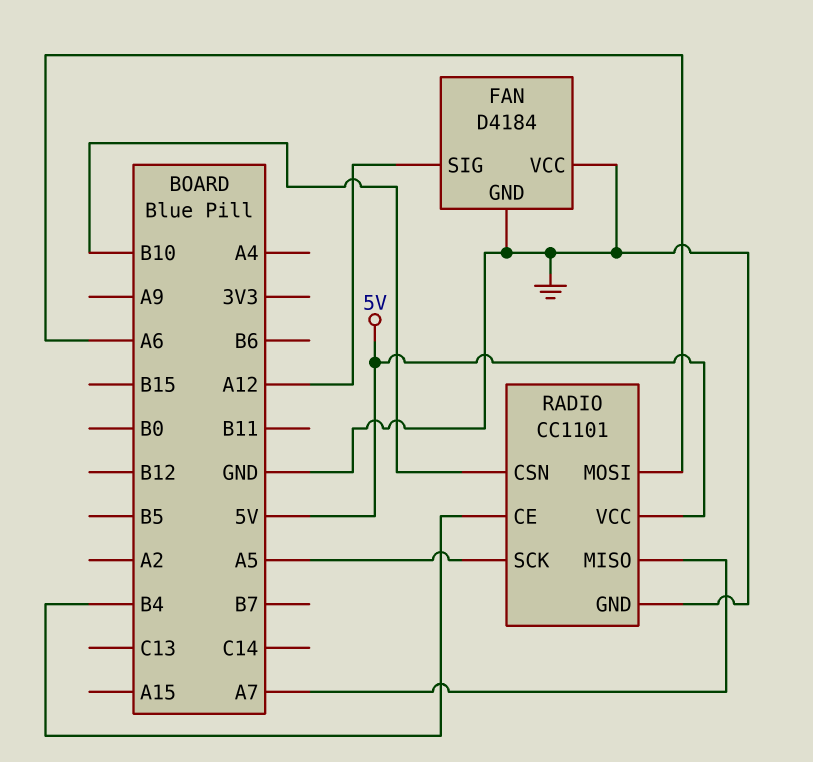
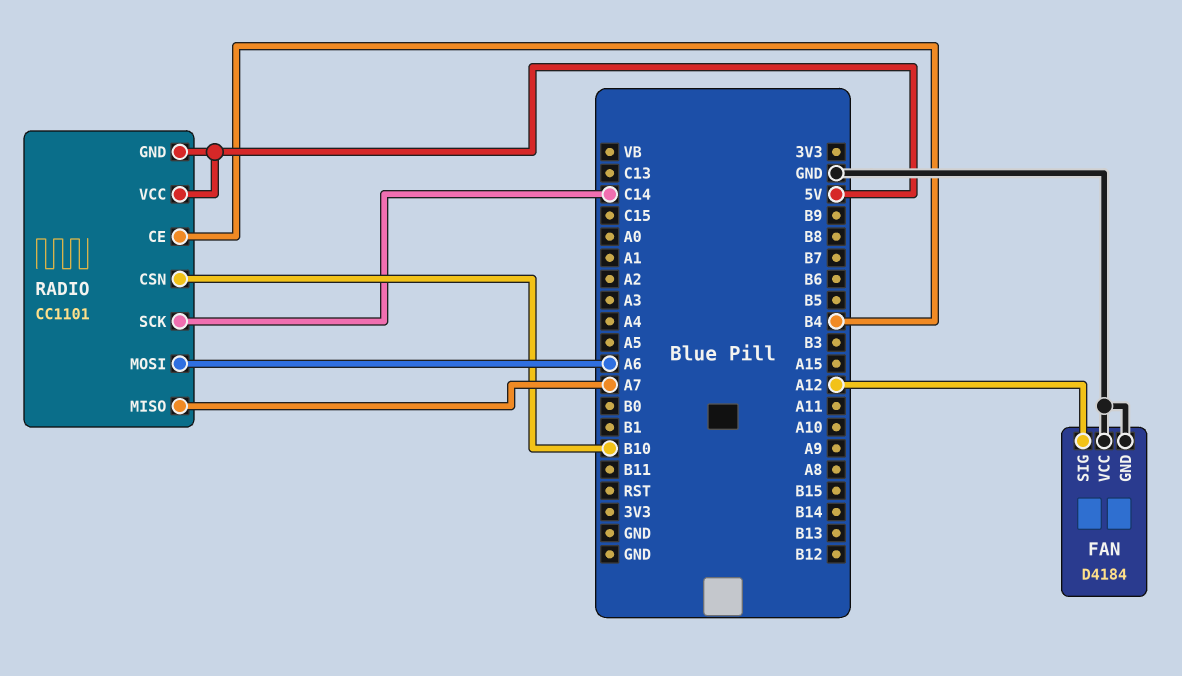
RADIO pin GND: GND -> 5V
RADIO pin SCK: A5 -> C14

